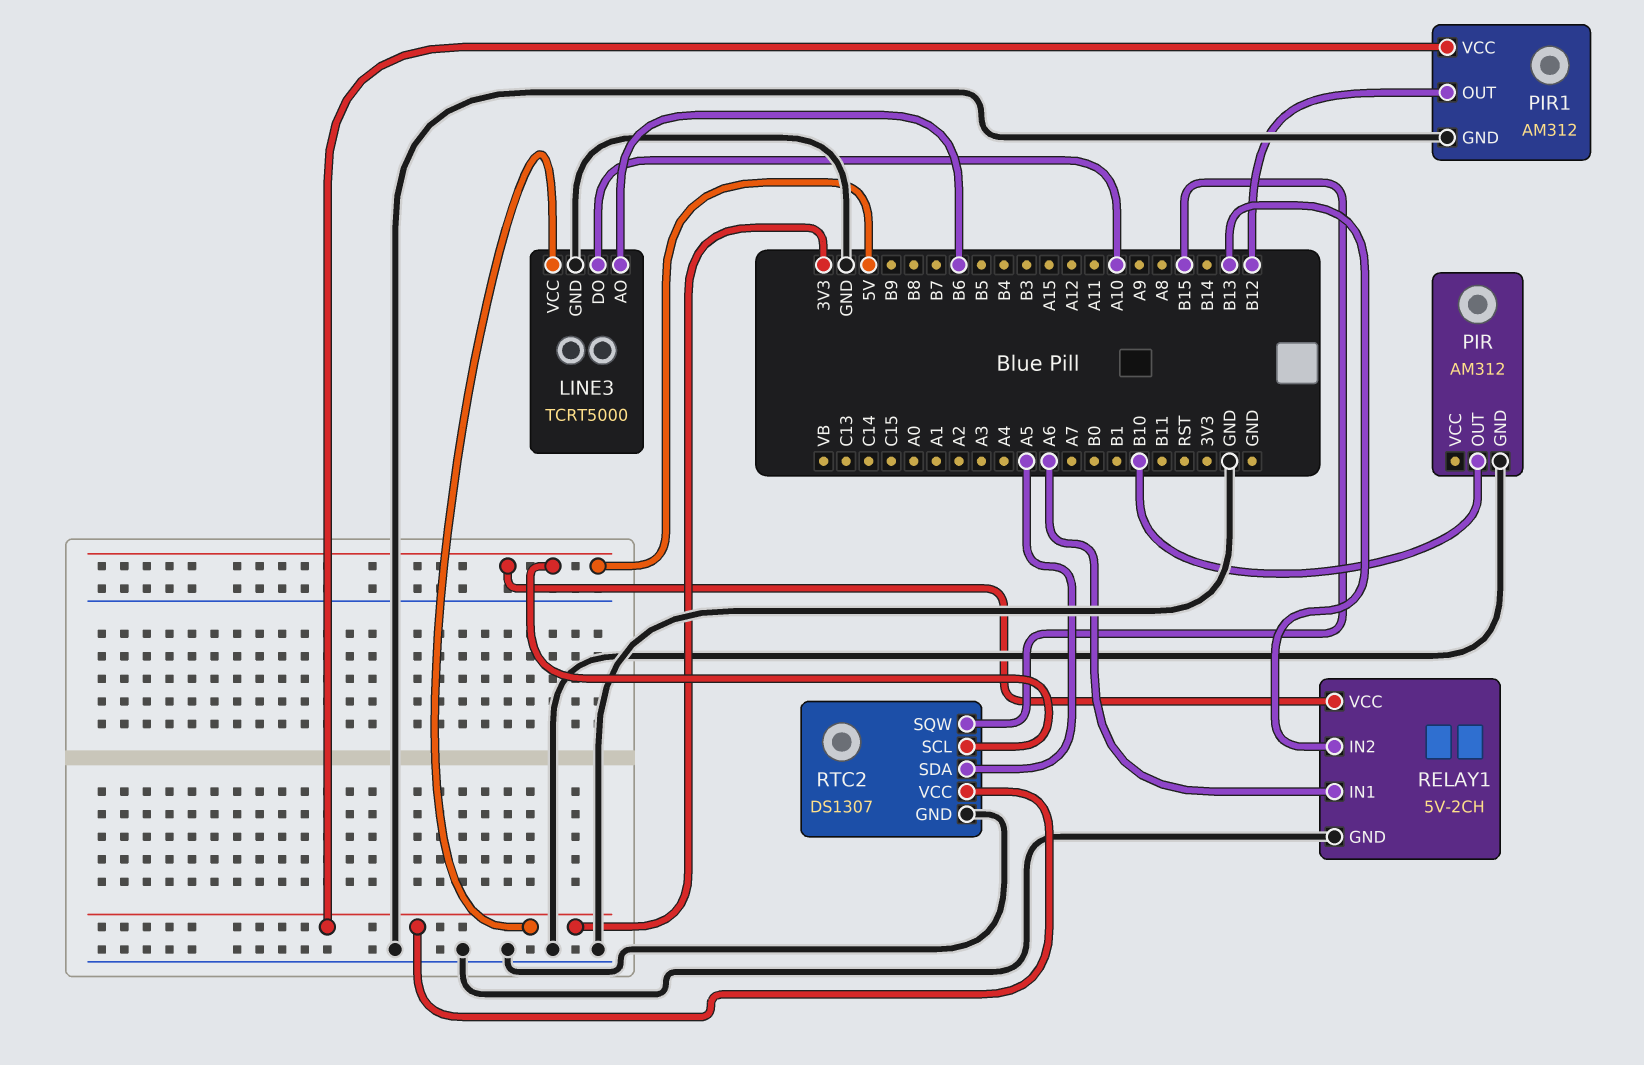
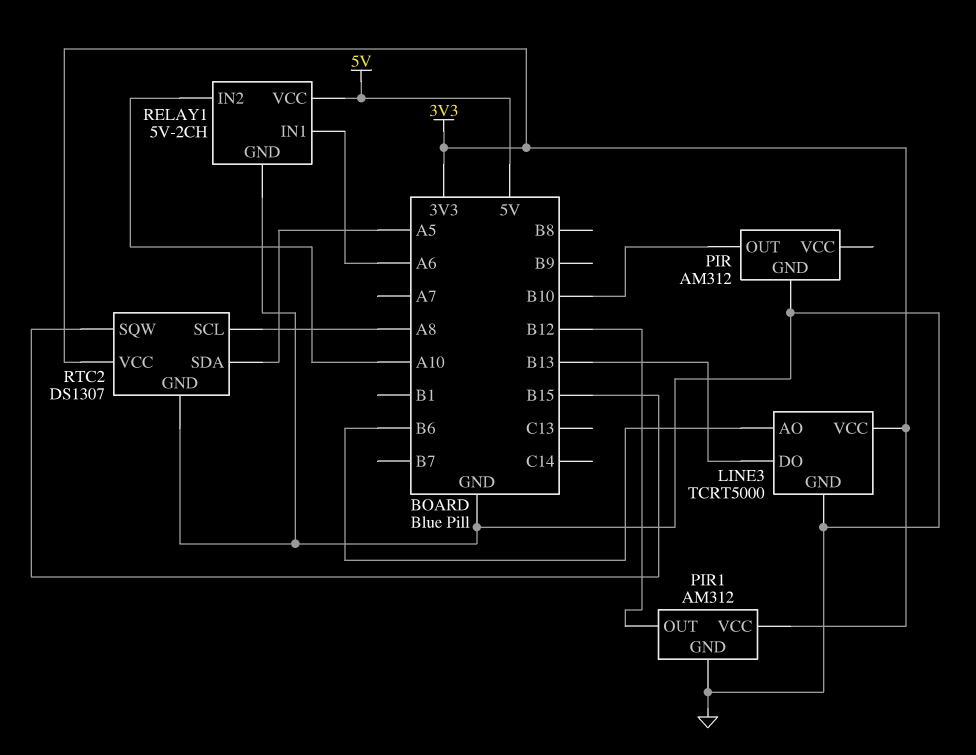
LINE3 pin DO: A10 -> B13
RELAY1 pin IN2: B13 -> A10
RTC2 pin SCL: 5V -> A8

